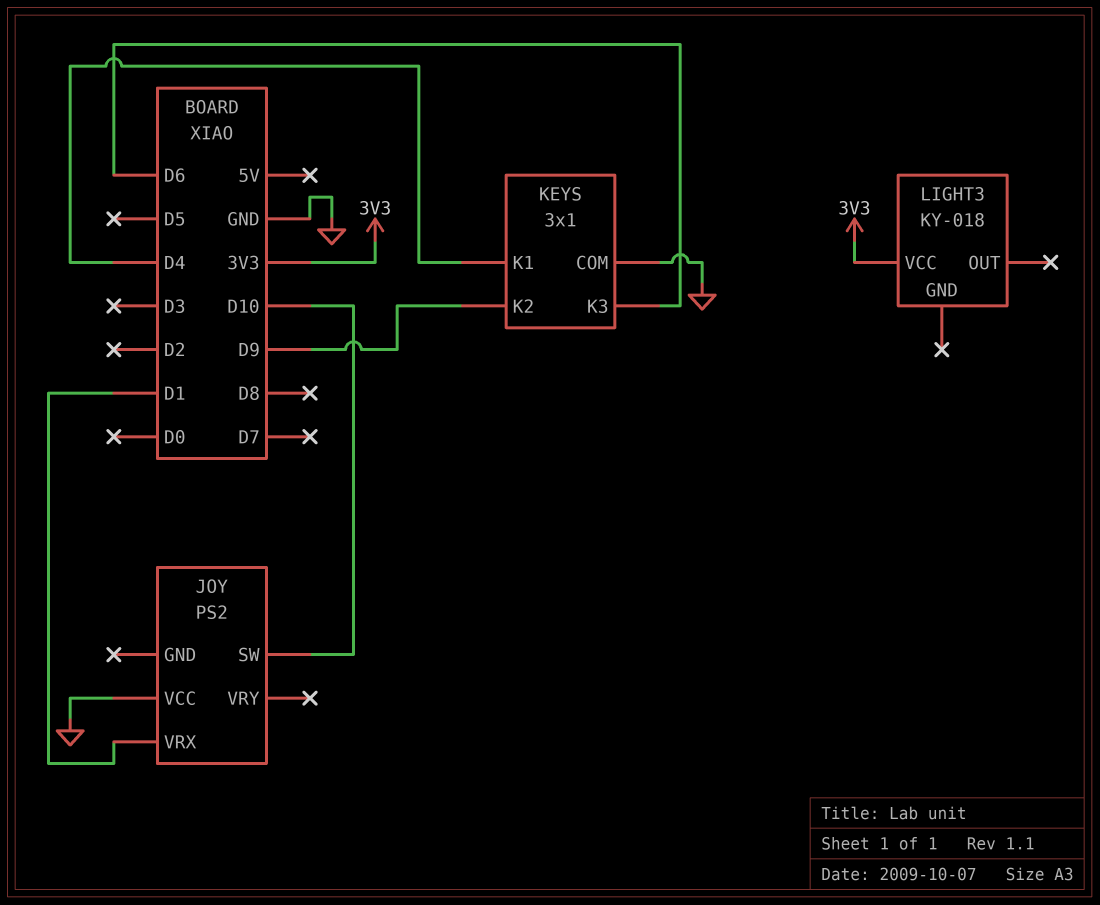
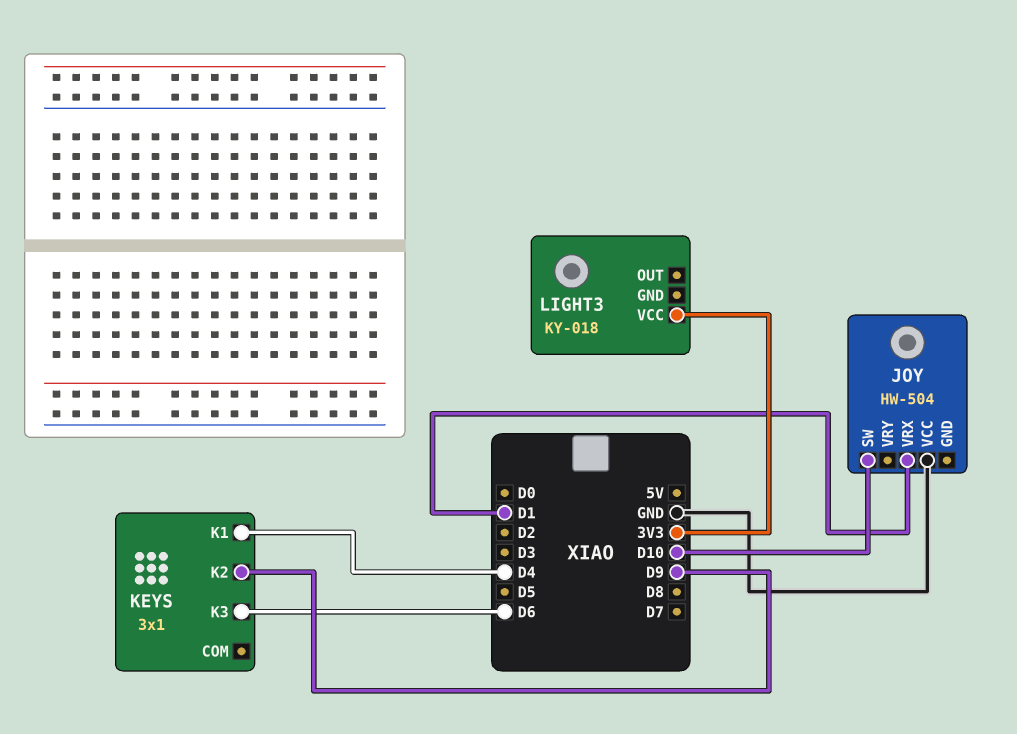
JOY: PS2 -> HW-504
KEYS pin COM: GND -> none

